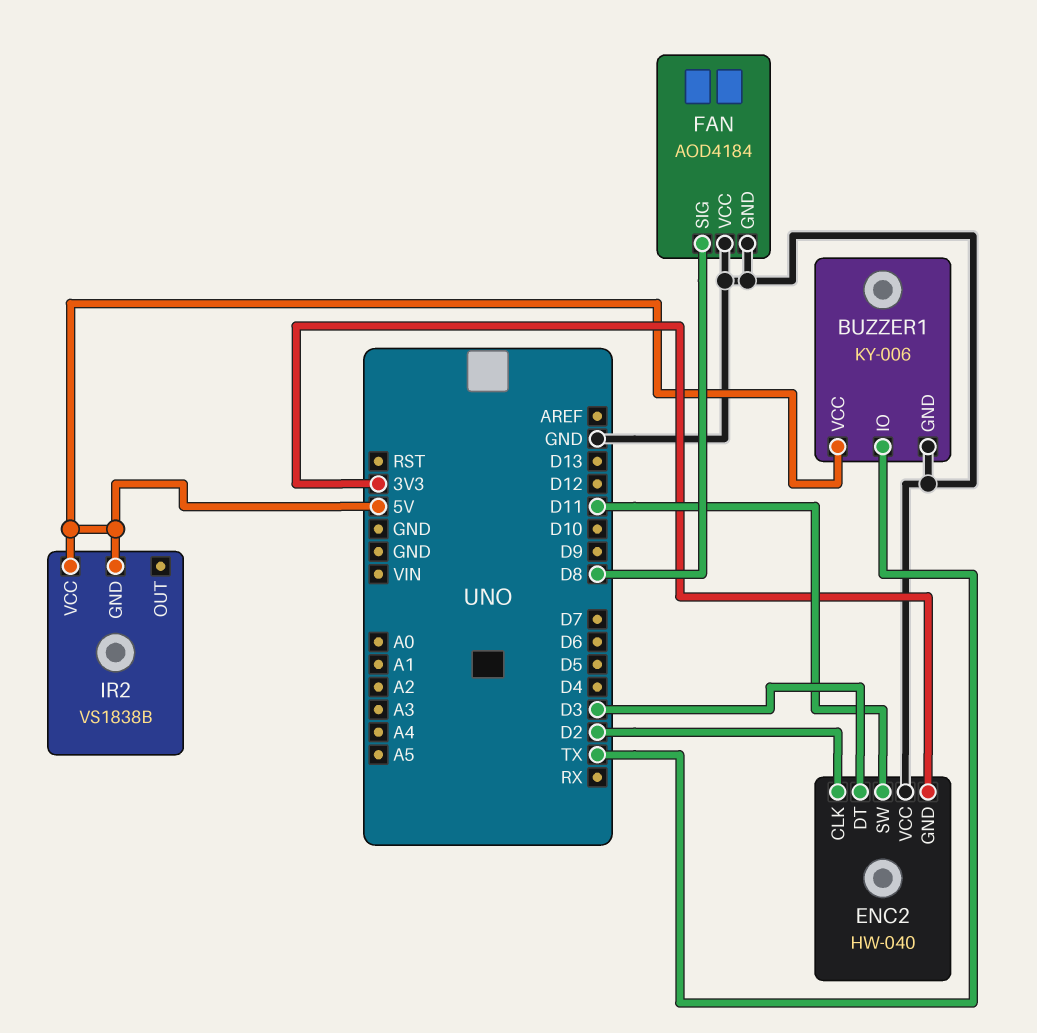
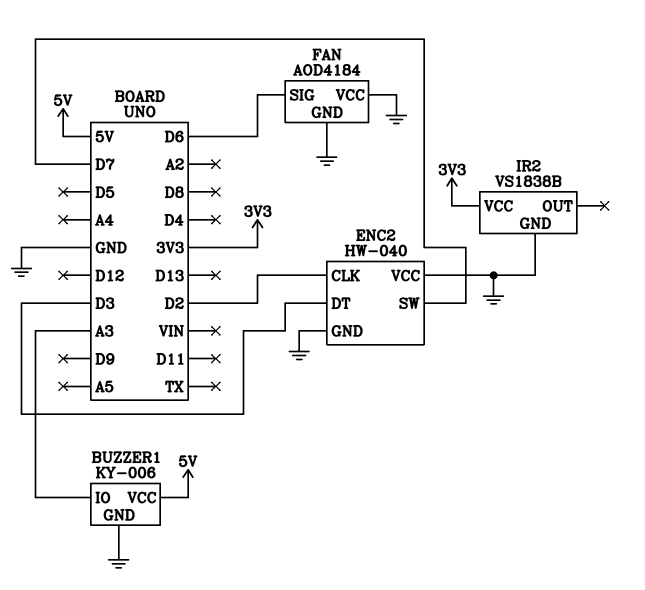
BUZZER1 pin IO: TX -> A3
ENC2 pin GND: 3V3 -> GND
ENC2 pin SW: D11 -> D7
FAN pin SIG: D8 -> D6
IR2 pin GND: 5V -> GND
IR2 pin VCC: 5V -> 3V3

